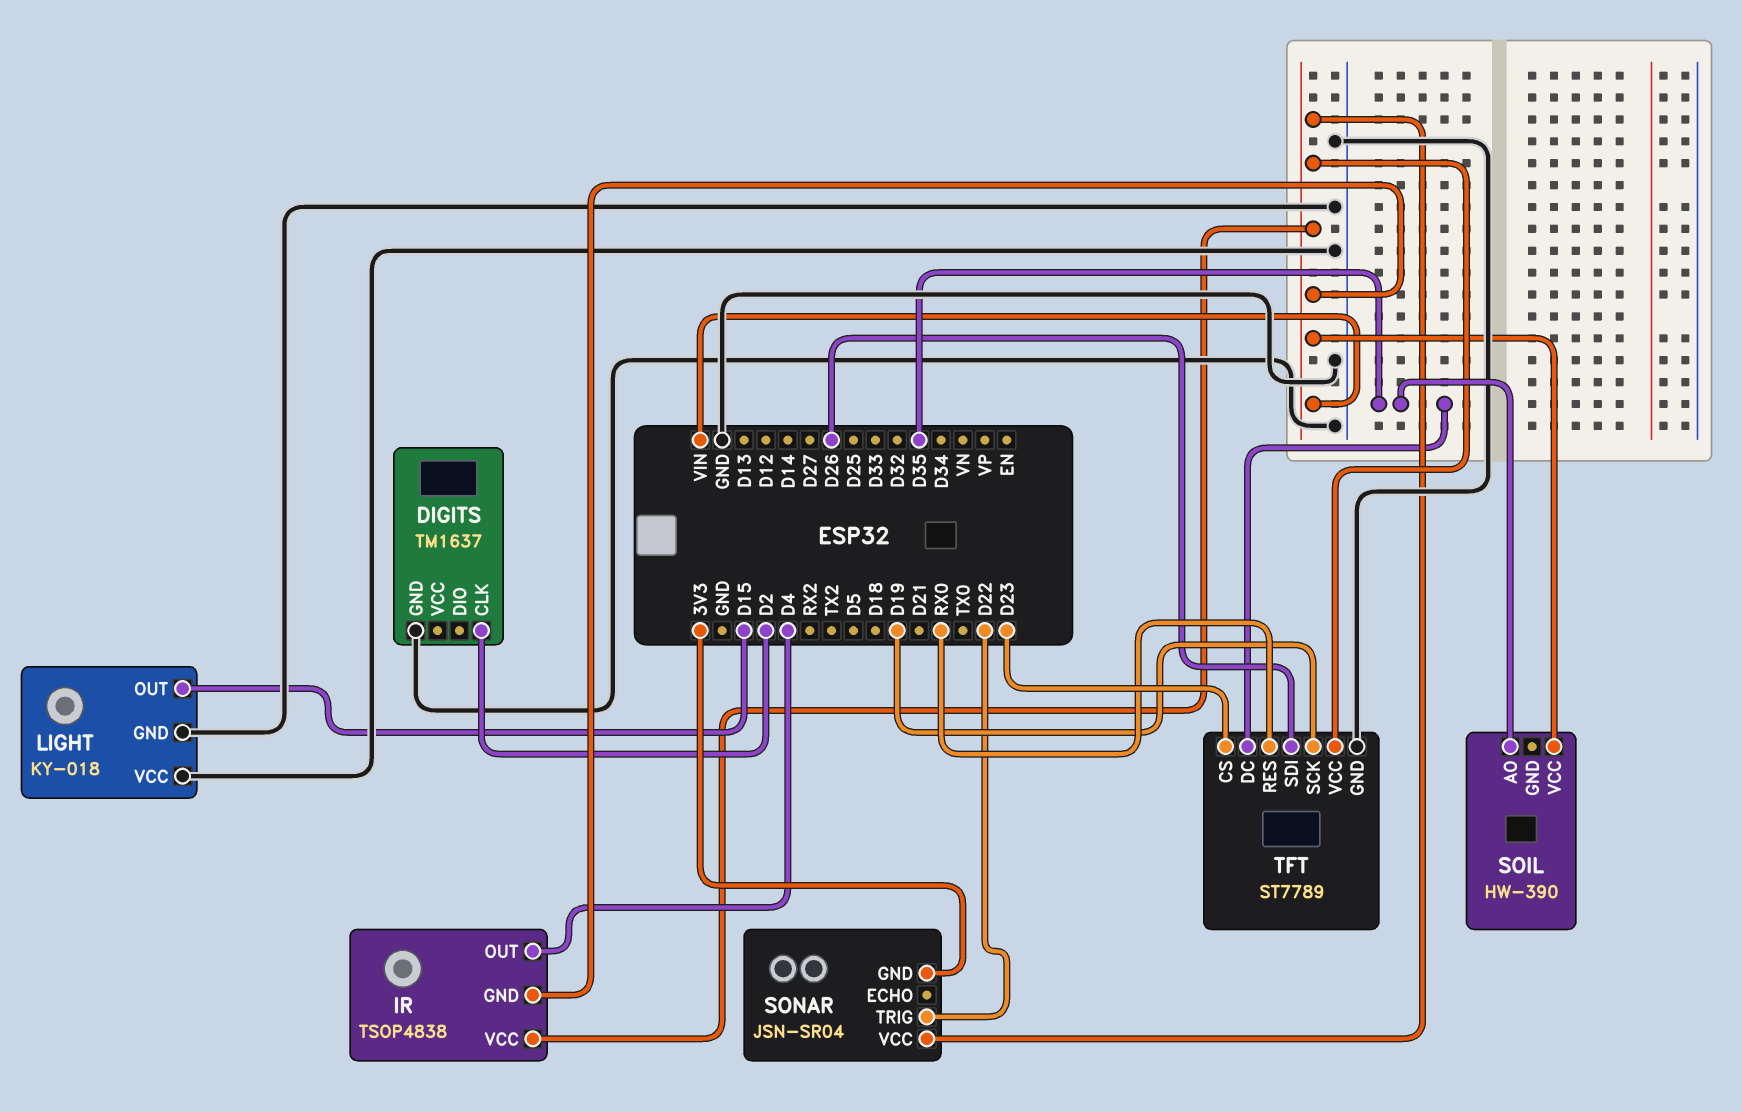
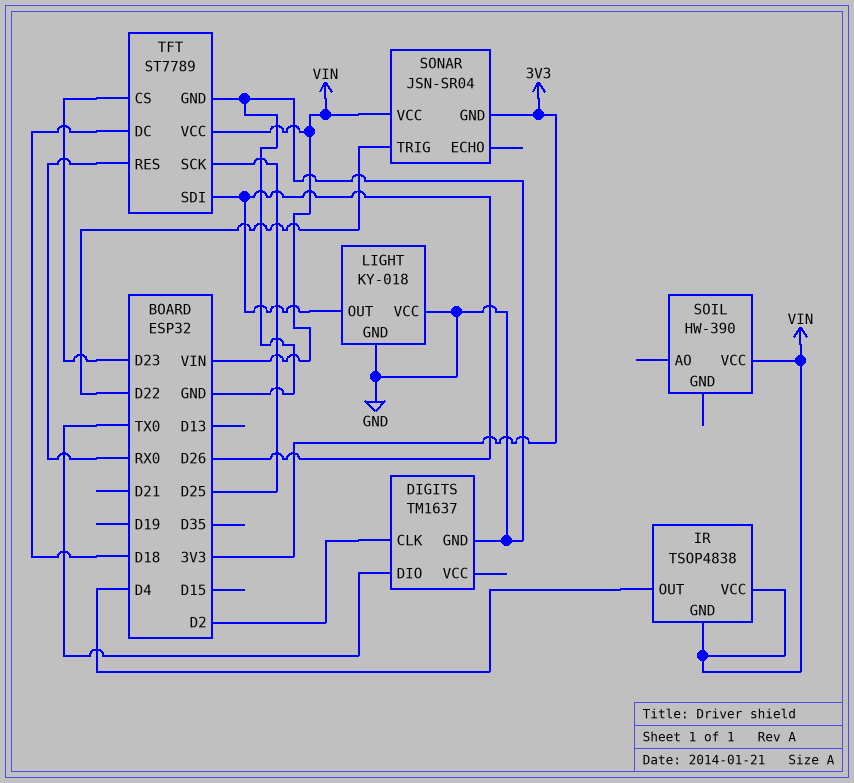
DIGITS pin DIO: none -> TX0
LIGHT pin OUT: D15 -> D26
SOIL pin AO: D35 -> none
TFT pin DC: D35 -> D18
TFT pin SCK: D19 -> D25

